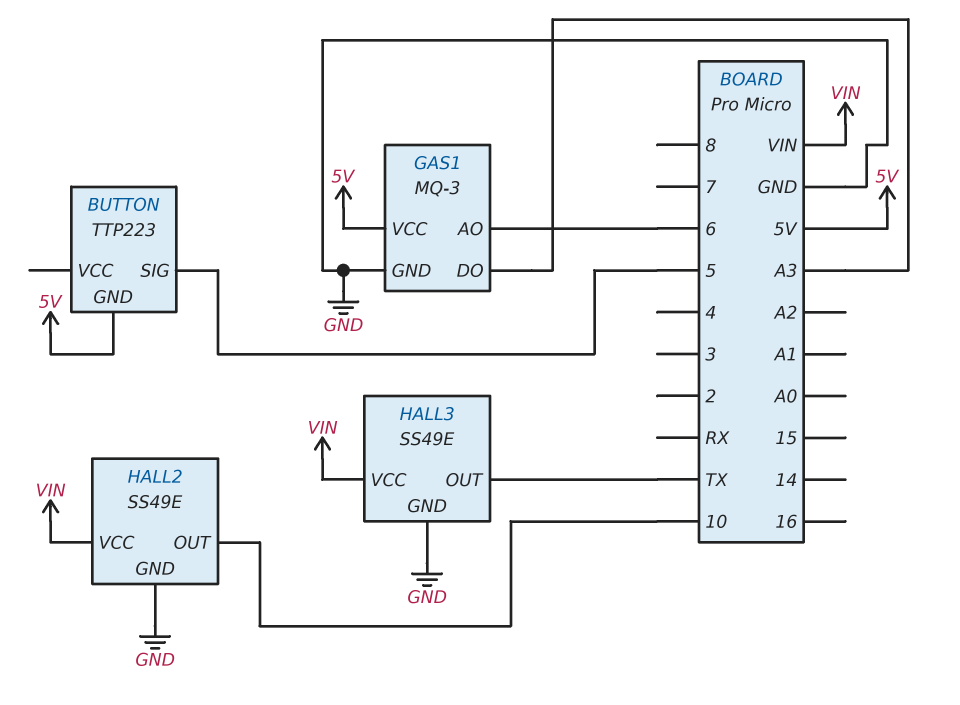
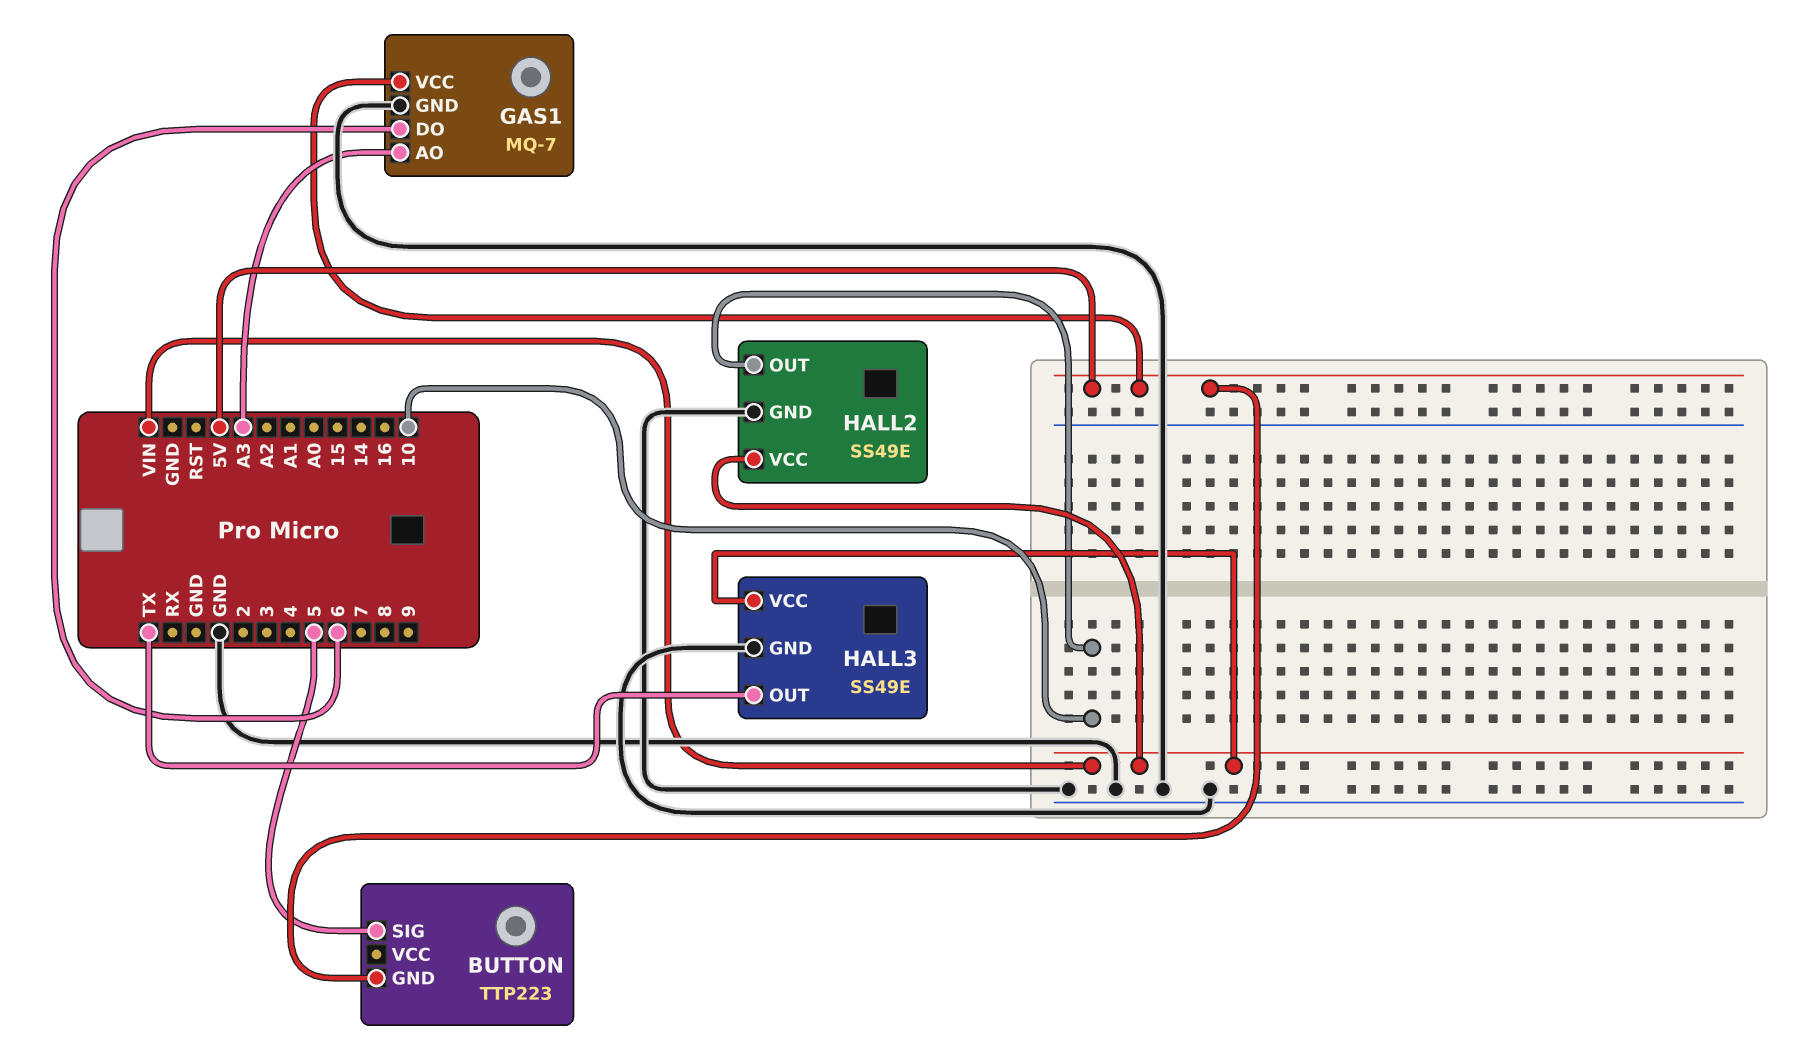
GAS1: MQ-3 -> MQ-7
GAS1 pin AO: 6 -> A3
GAS1 pin DO: A3 -> 6

